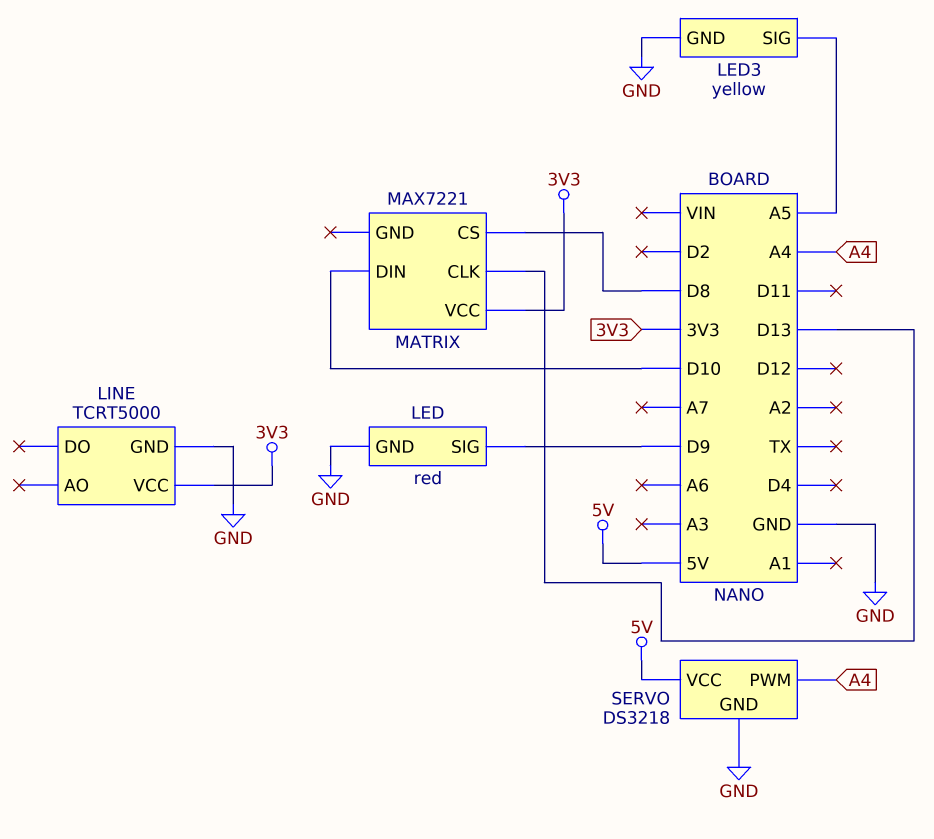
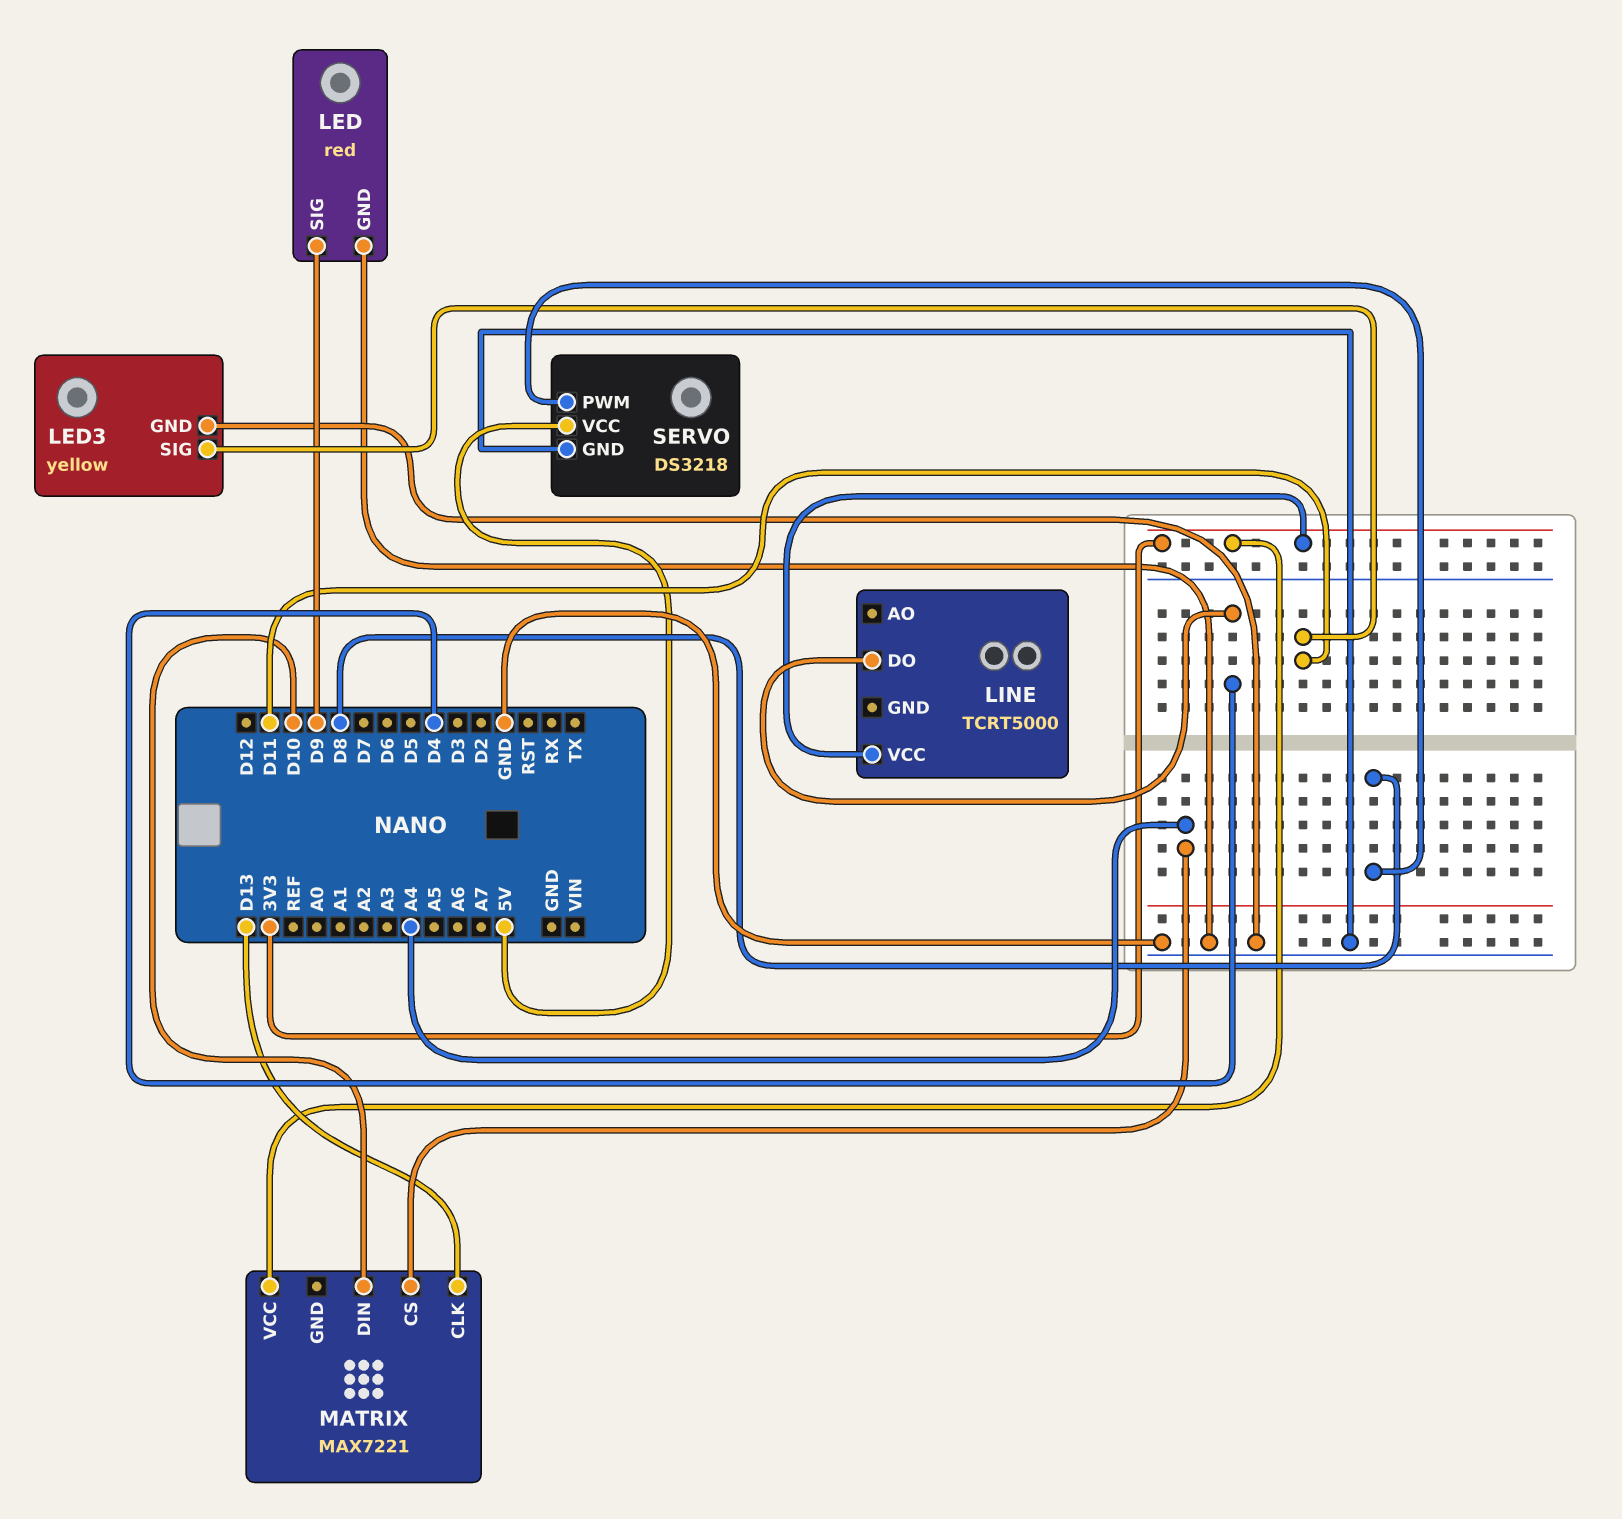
LED3 pin SIG: A5 -> D11
LINE pin DO: none -> D4
LINE pin GND: GND -> none
MATRIX pin CS: D8 -> A4
SERVO pin PWM: A4 -> D8

